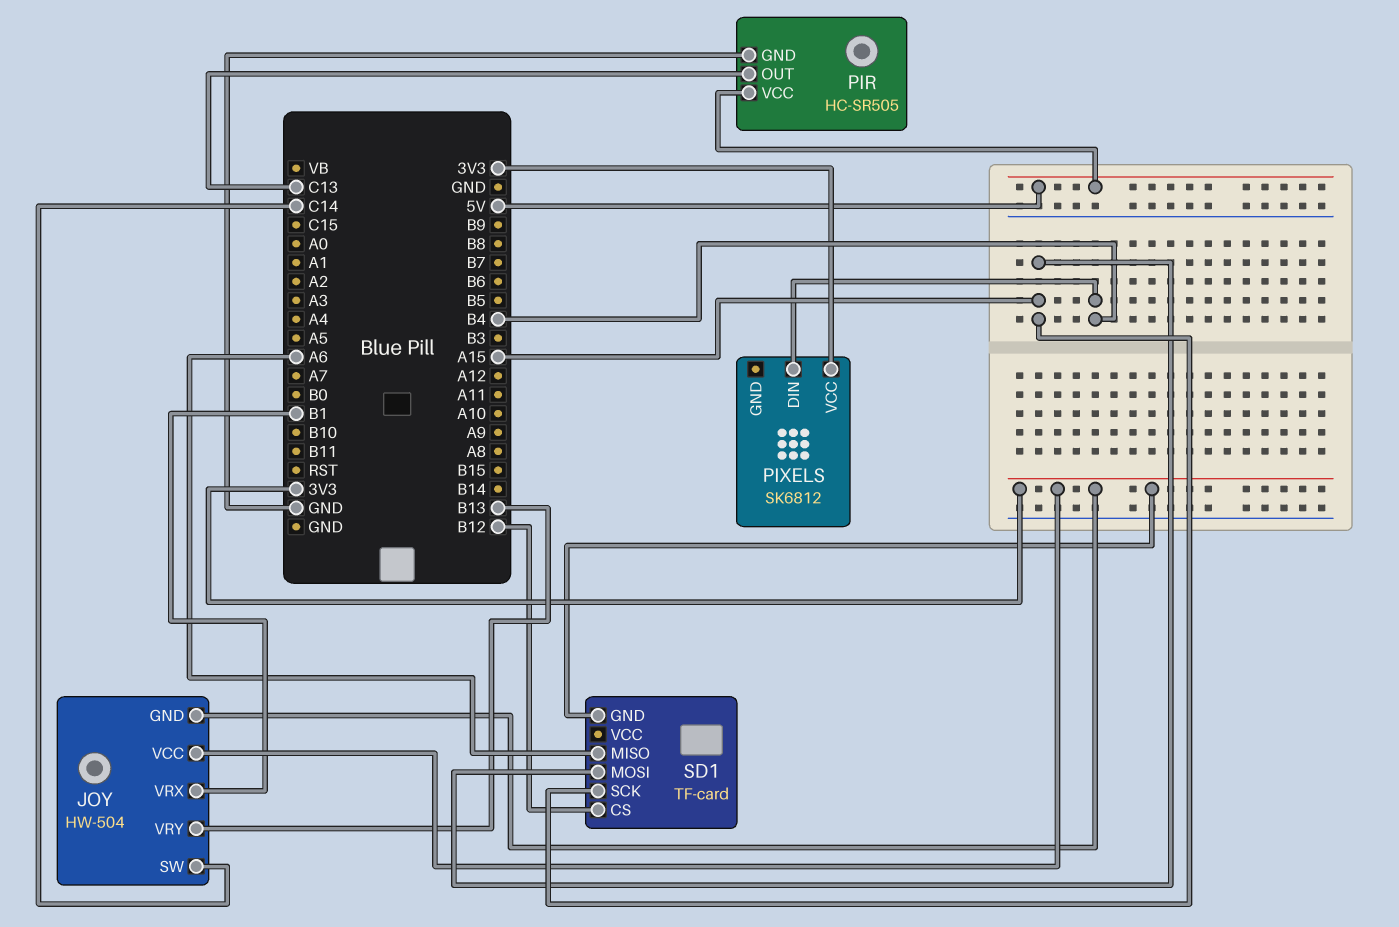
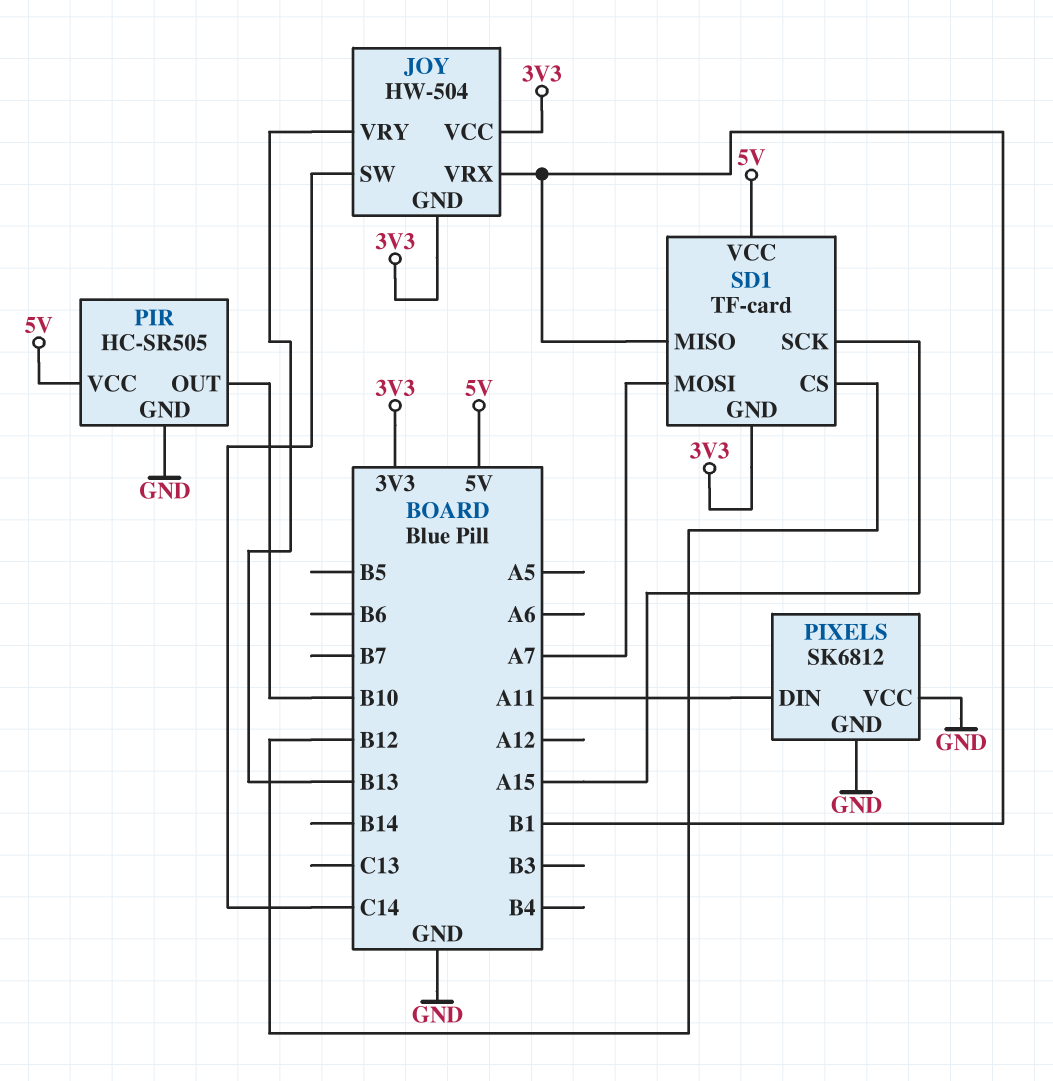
PIR pin OUT: C13 -> B10
PIXELS pin DIN: B4 -> A11
PIXELS pin GND: none -> GND
PIXELS pin VCC: 3V3 -> GND
SD1 pin MISO: A6 -> B1
SD1 pin MOSI: A15 -> A7
SD1 pin VCC: none -> 5V

